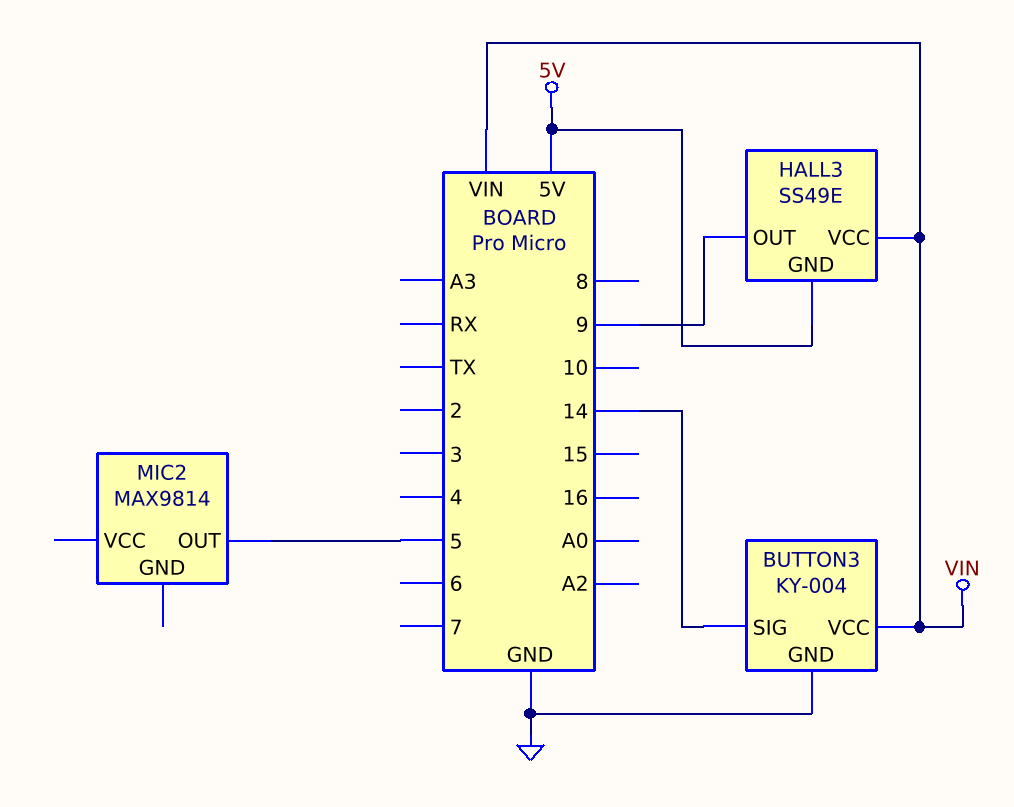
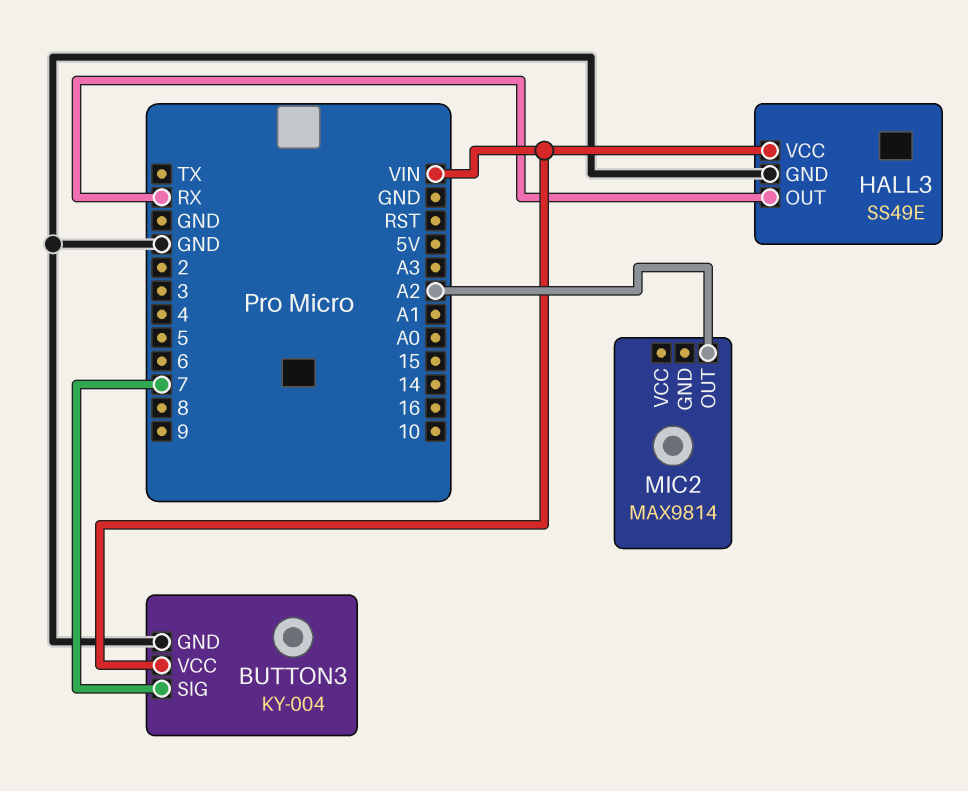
BUTTON3 pin SIG: 14 -> 7
HALL3 pin GND: 5V -> GND
HALL3 pin OUT: 9 -> RX
MIC2 pin OUT: 5 -> A2

